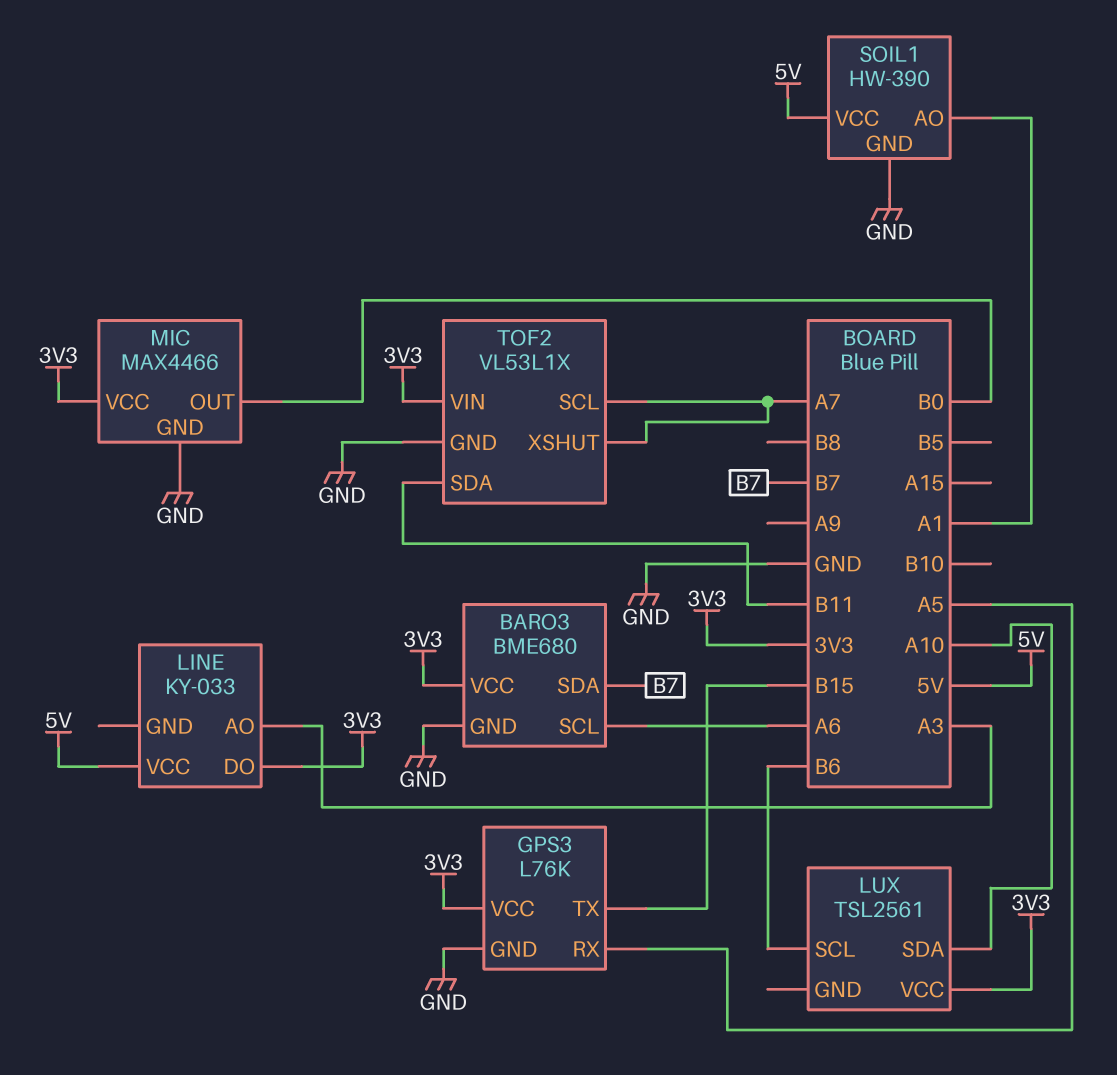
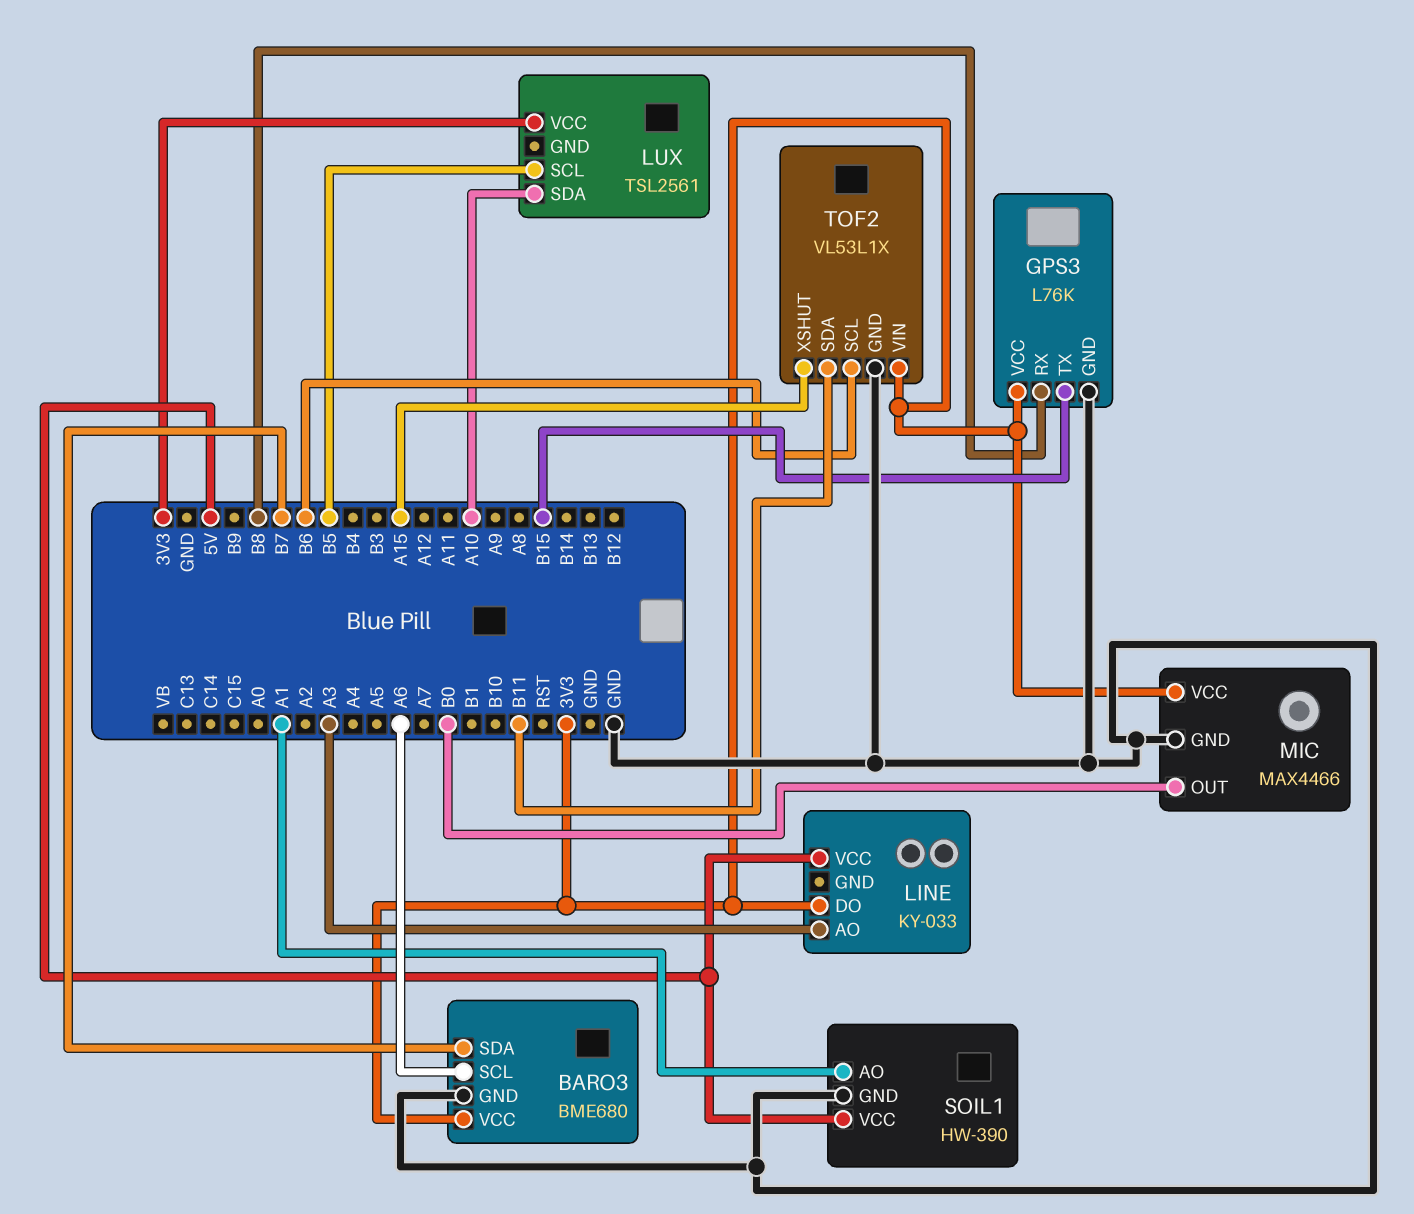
GPS3 pin RX: A5 -> B8
LUX pin SCL: B6 -> B5
TOF2 pin SCL: A7 -> B6
TOF2 pin XSHUT: A7 -> A15

